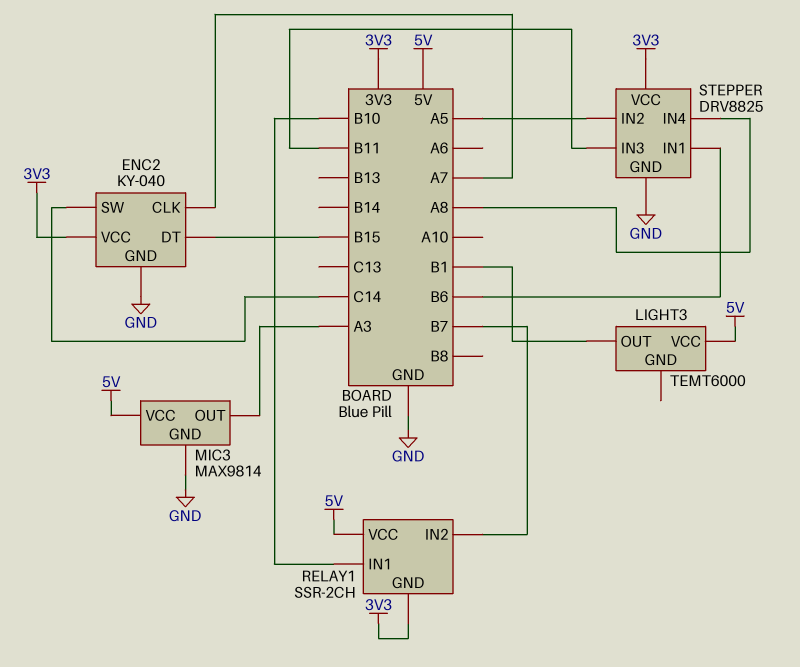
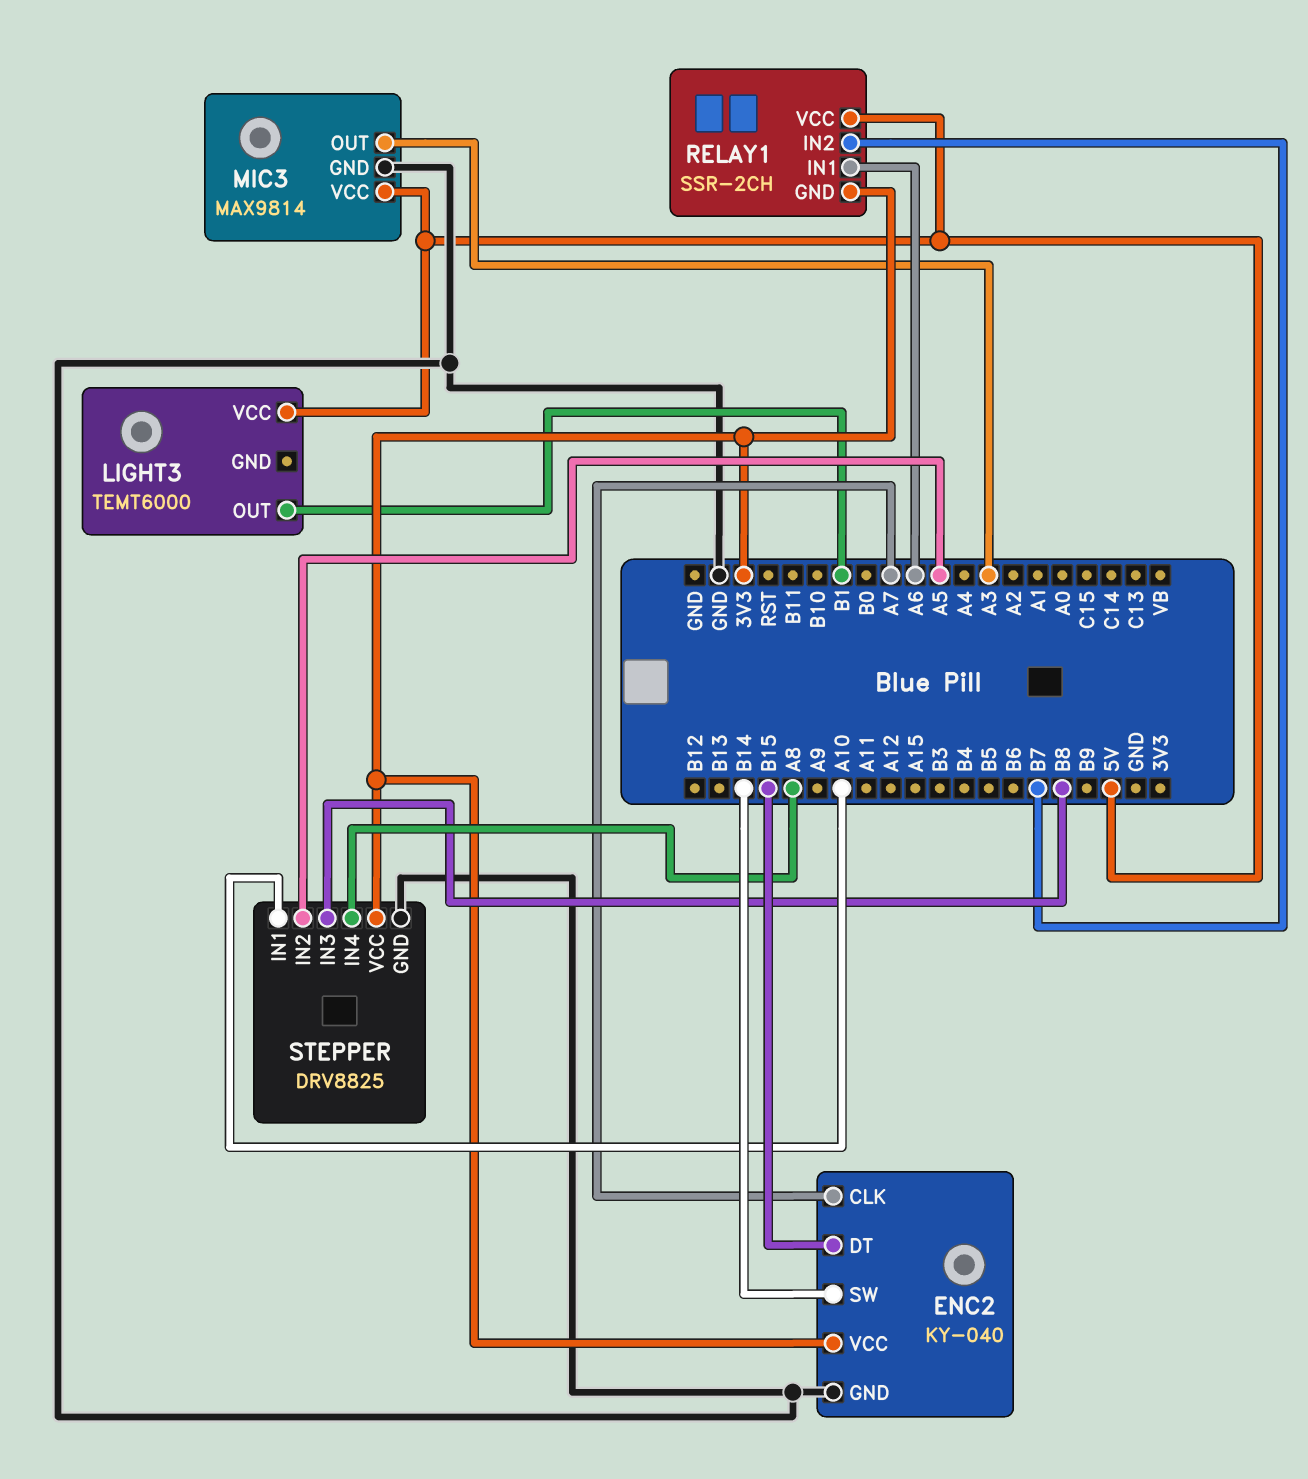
ENC2 pin SW: C14 -> B14
RELAY1 pin IN1: B10 -> A6
STEPPER pin IN1: B6 -> A10
STEPPER pin IN3: B11 -> B8

